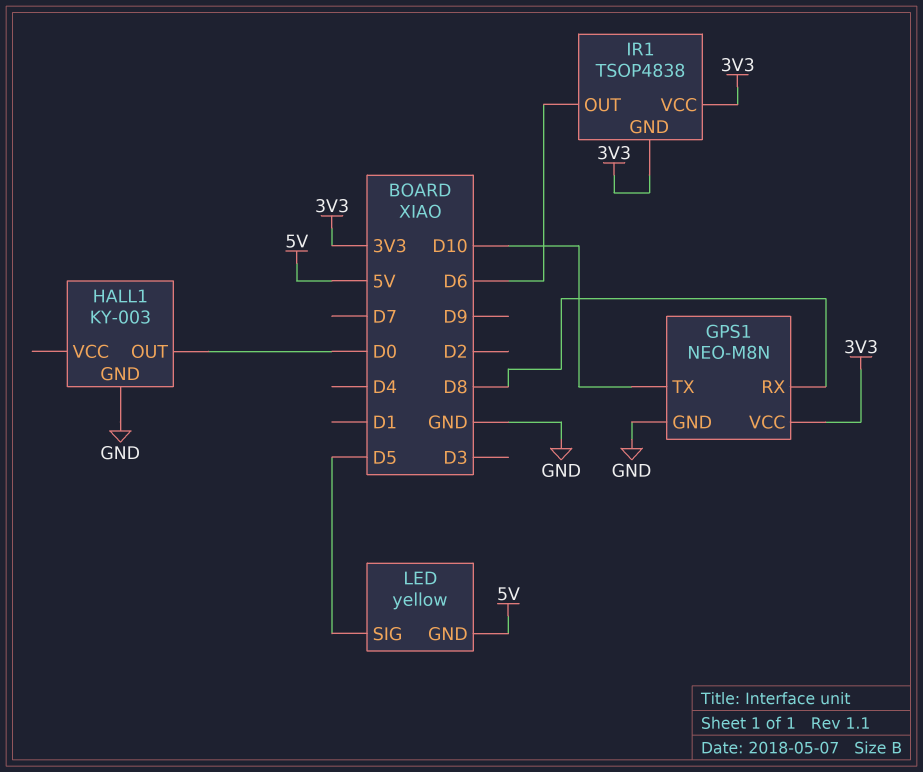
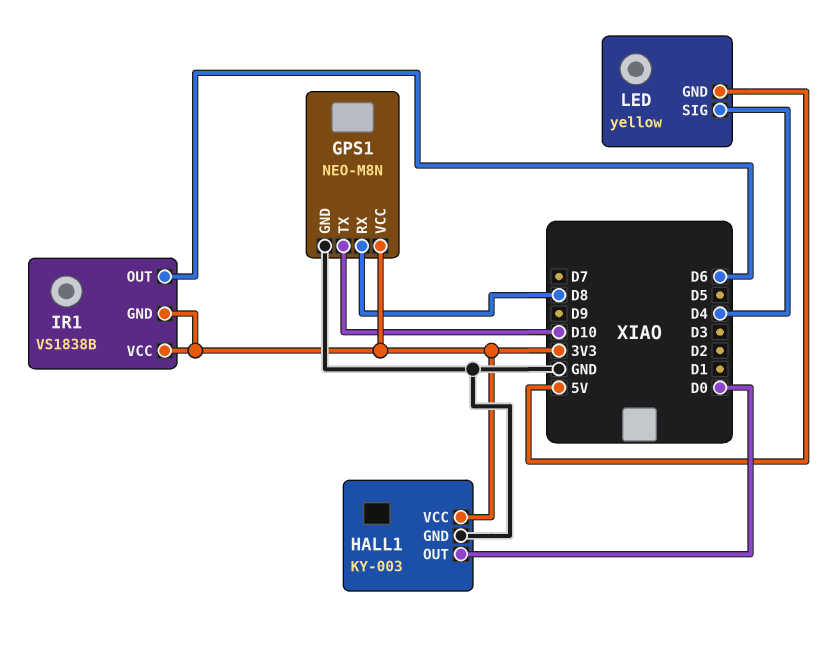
HALL1 pin VCC: none -> 3V3
IR1: TSOP4838 -> VS1838B
LED pin SIG: D5 -> D4

